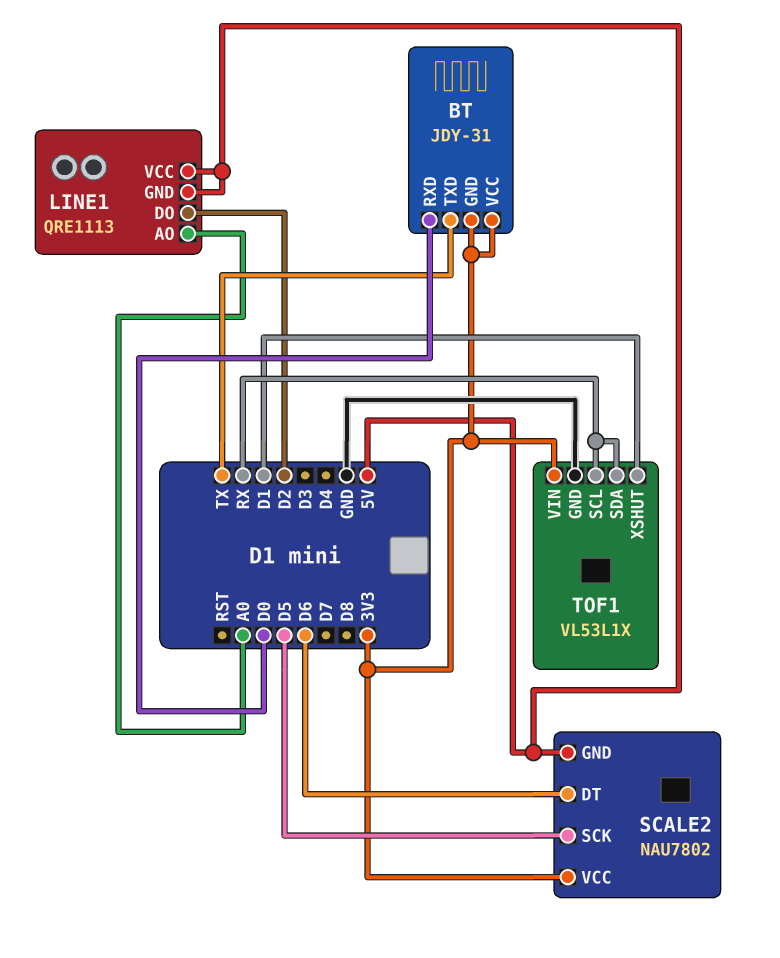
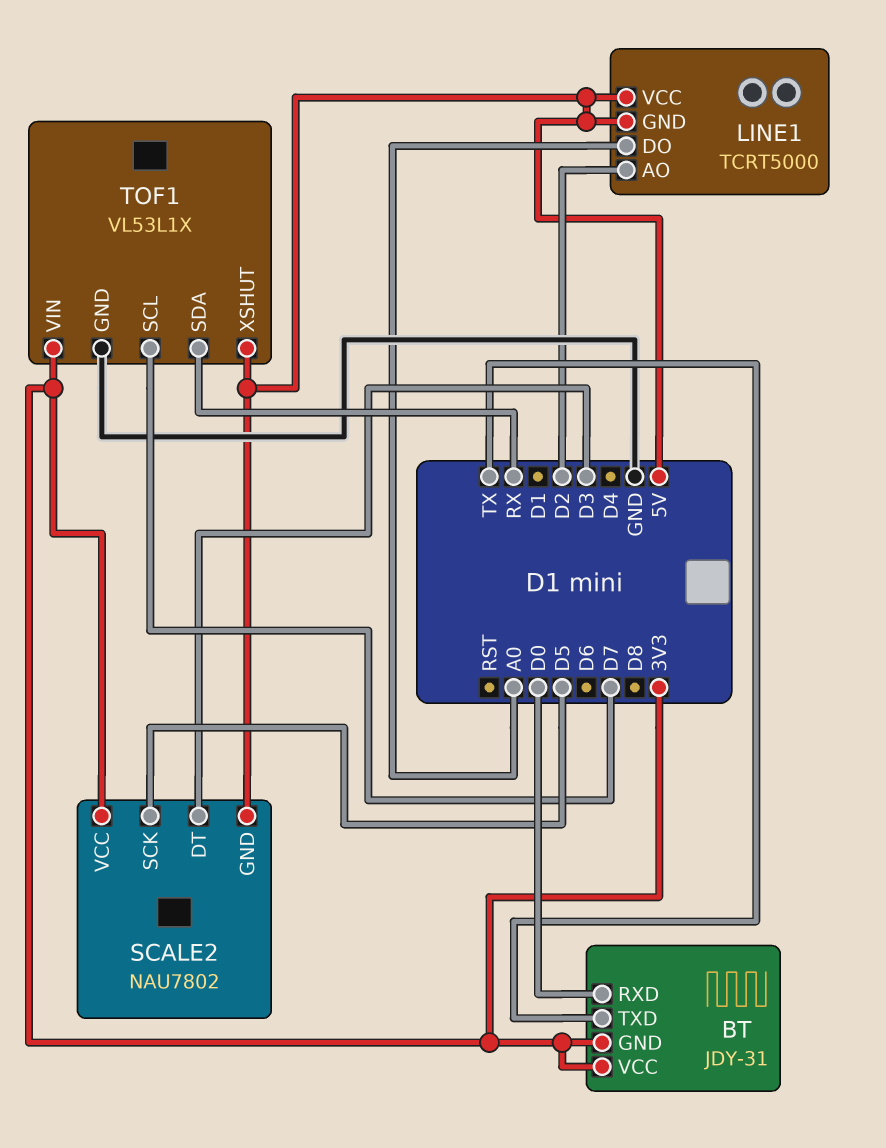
LINE1: QRE1113 -> TCRT5000
LINE1 pin AO: A0 -> D2
LINE1 pin DO: D2 -> A0
SCALE2 pin DT: D6 -> D3
TOF1 pin SCL: RX -> D7
TOF1 pin XSHUT: D1 -> 5V

